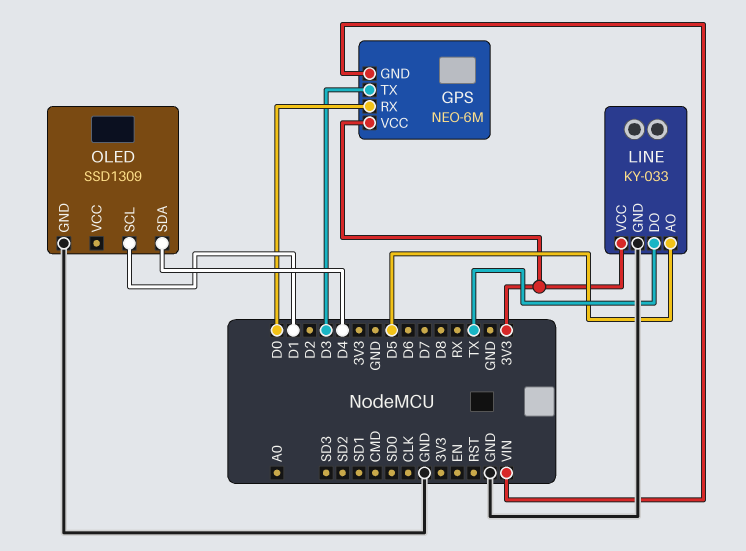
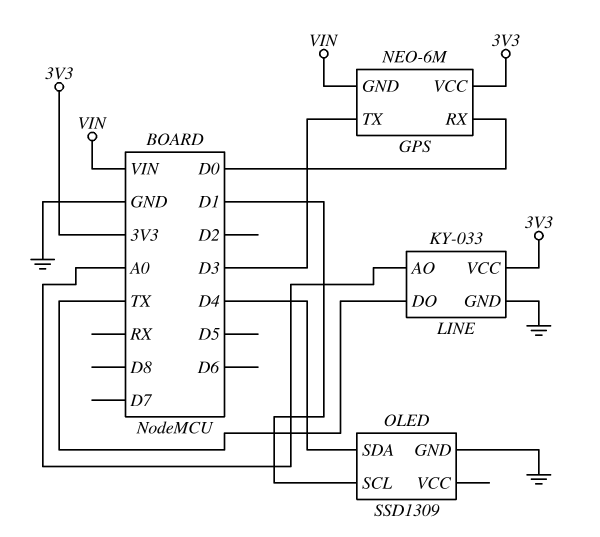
LINE pin AO: D5 -> A0

